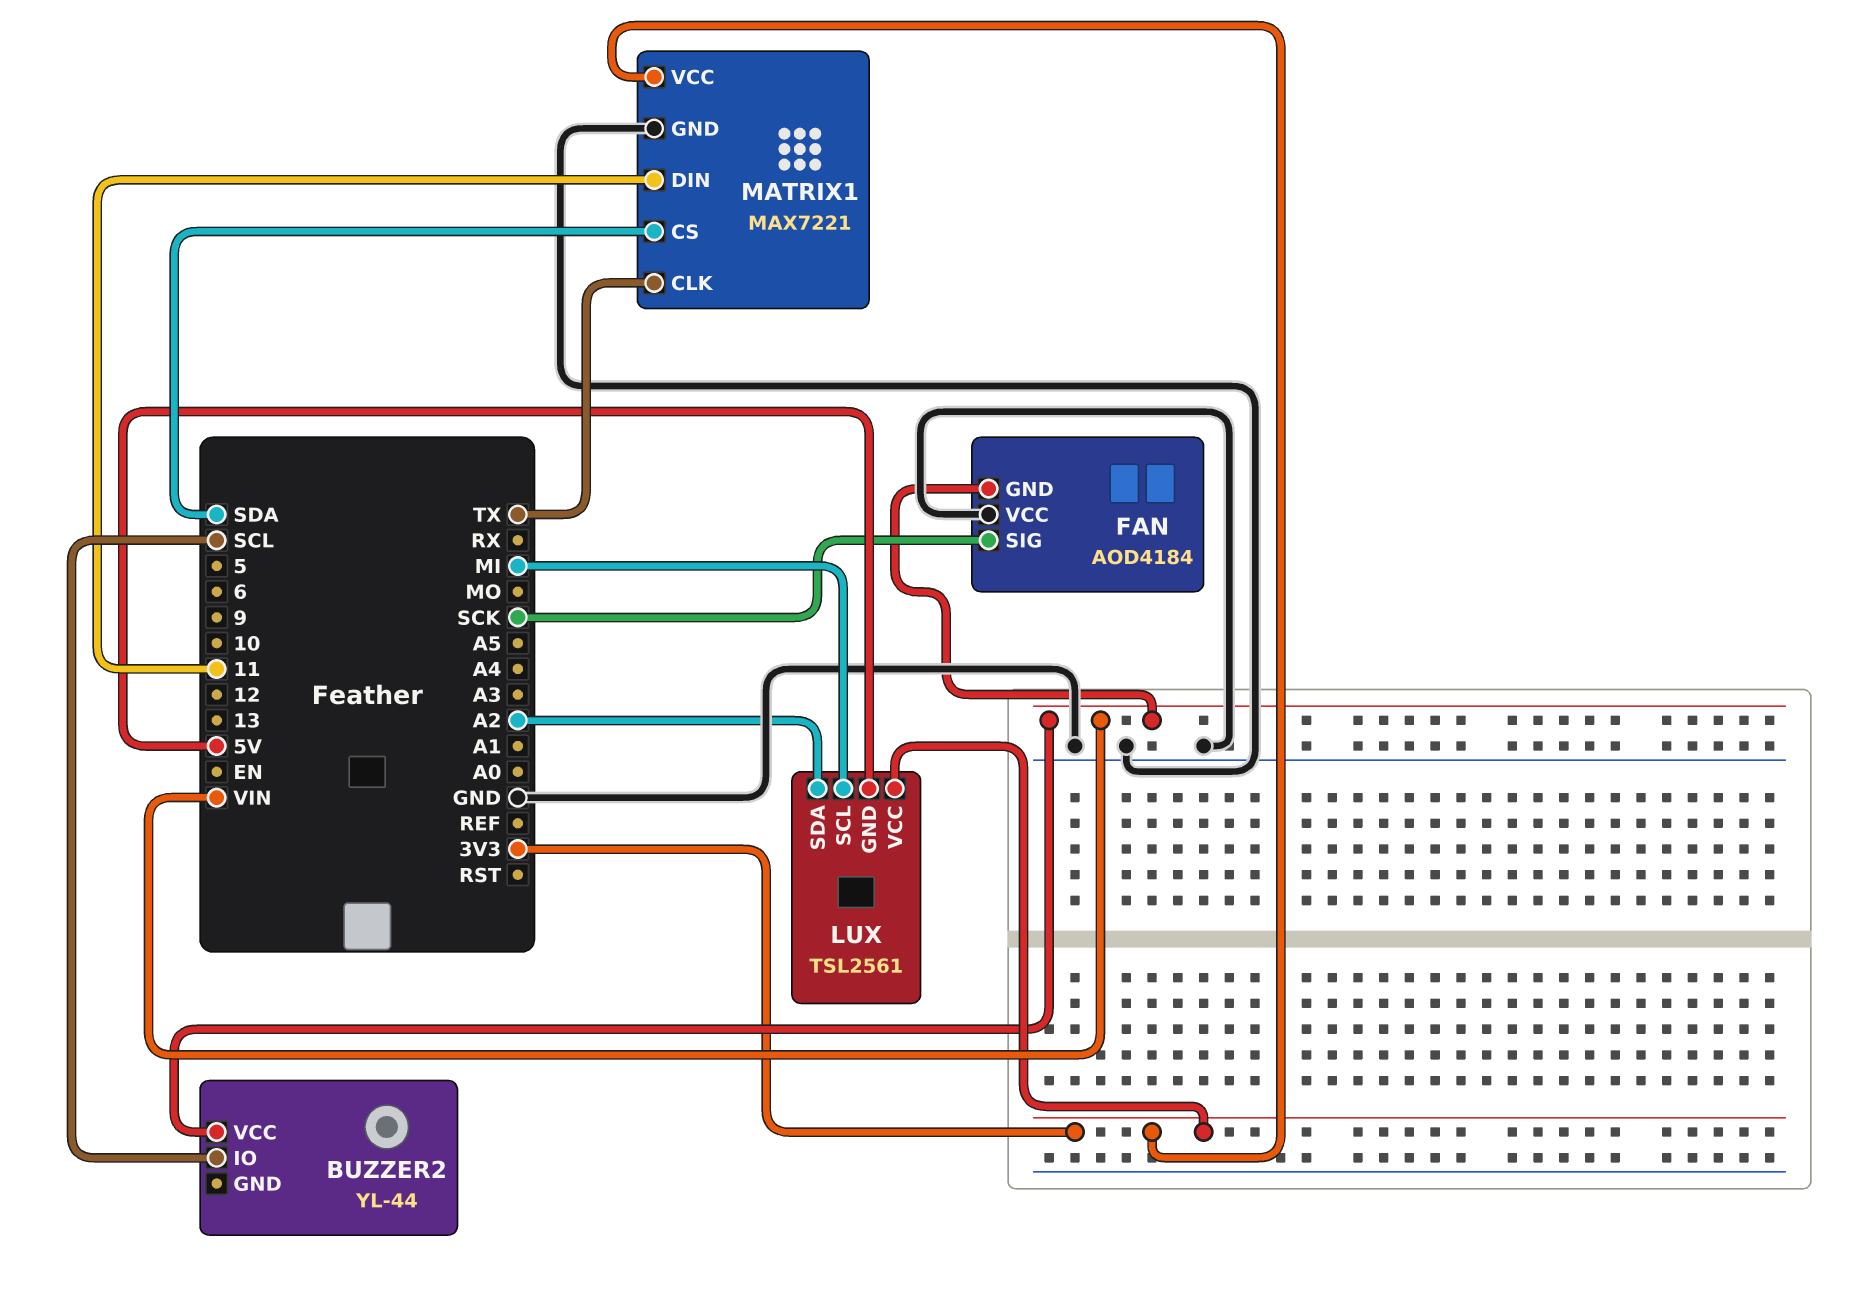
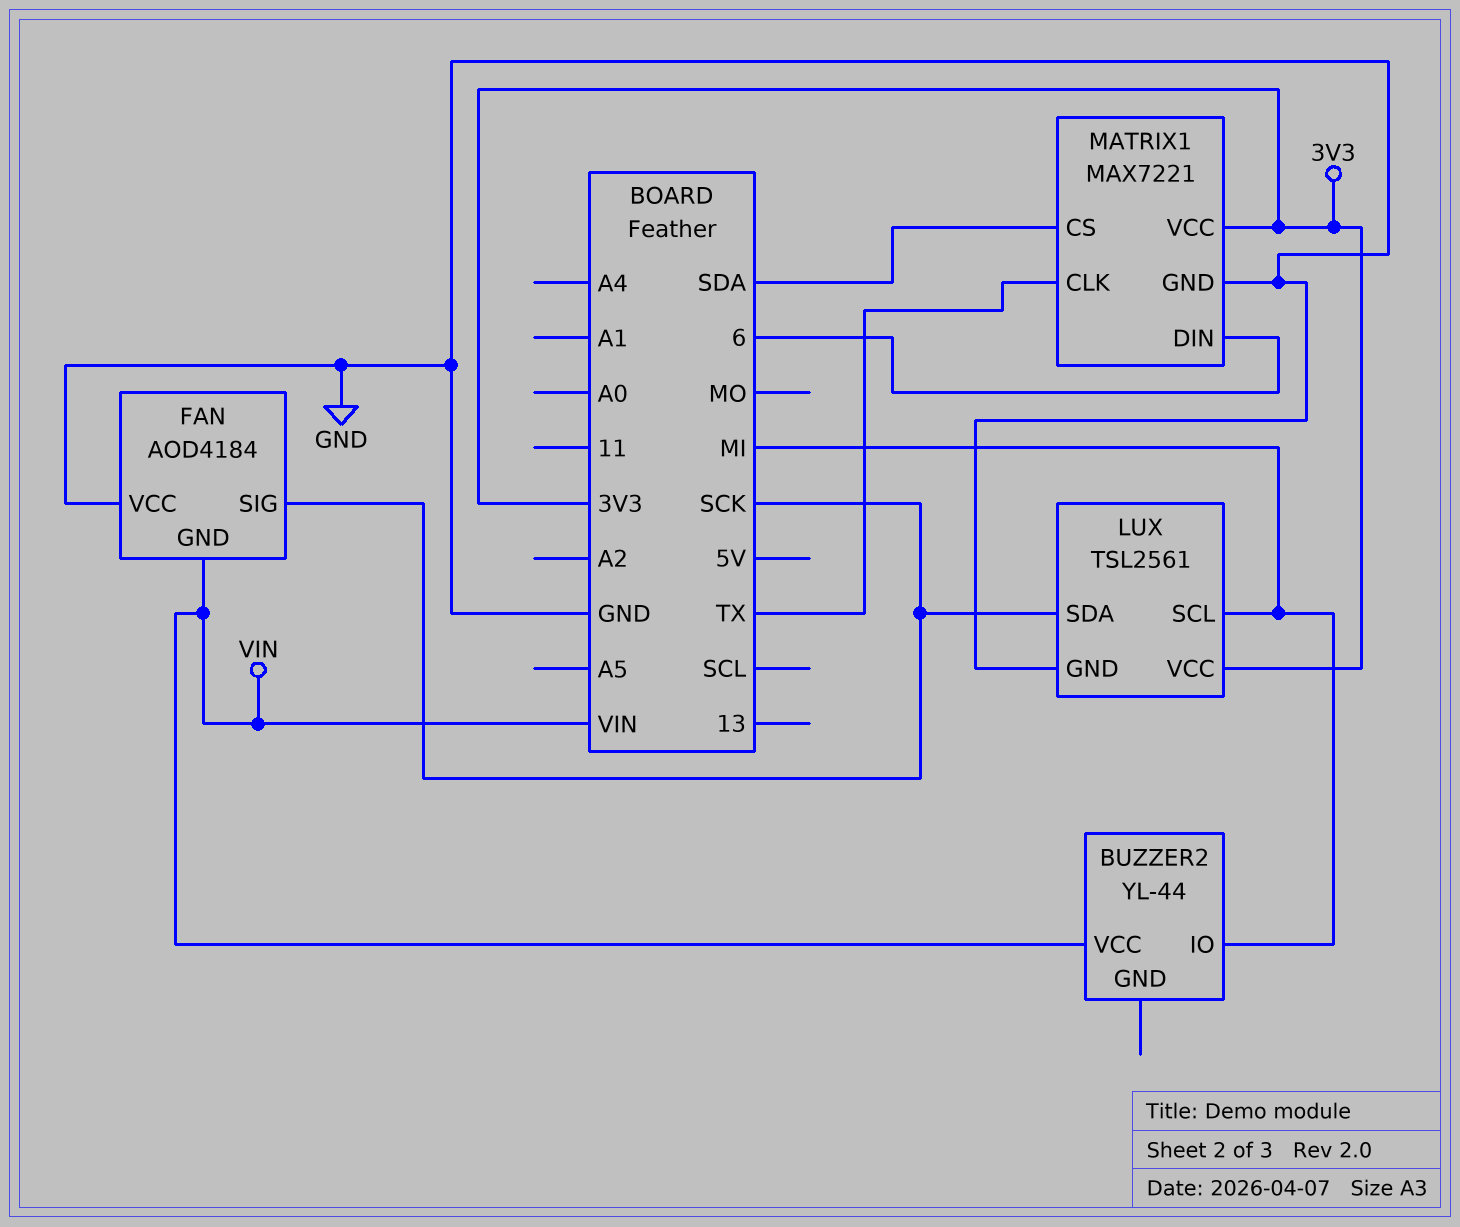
BUZZER2 pin IO: SCL -> MI
LUX pin GND: 5V -> GND
LUX pin SDA: A2 -> SCK
MATRIX1 pin DIN: 11 -> 6

